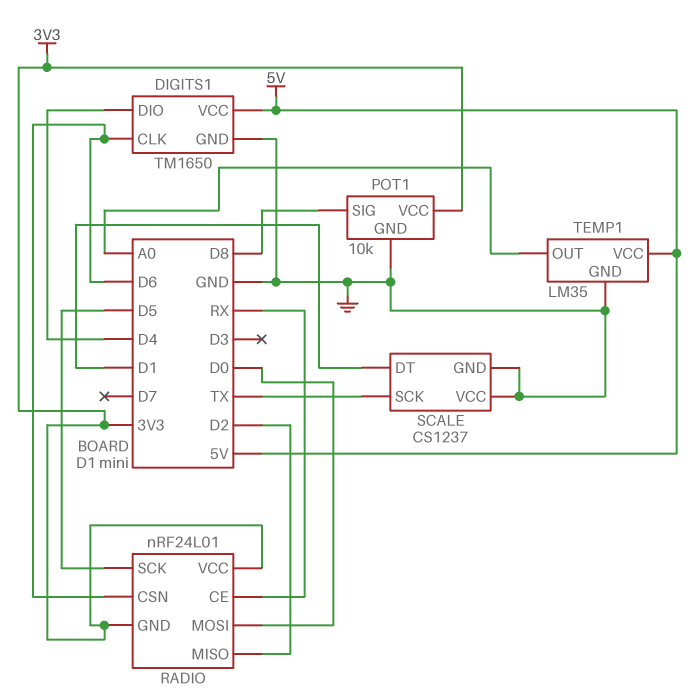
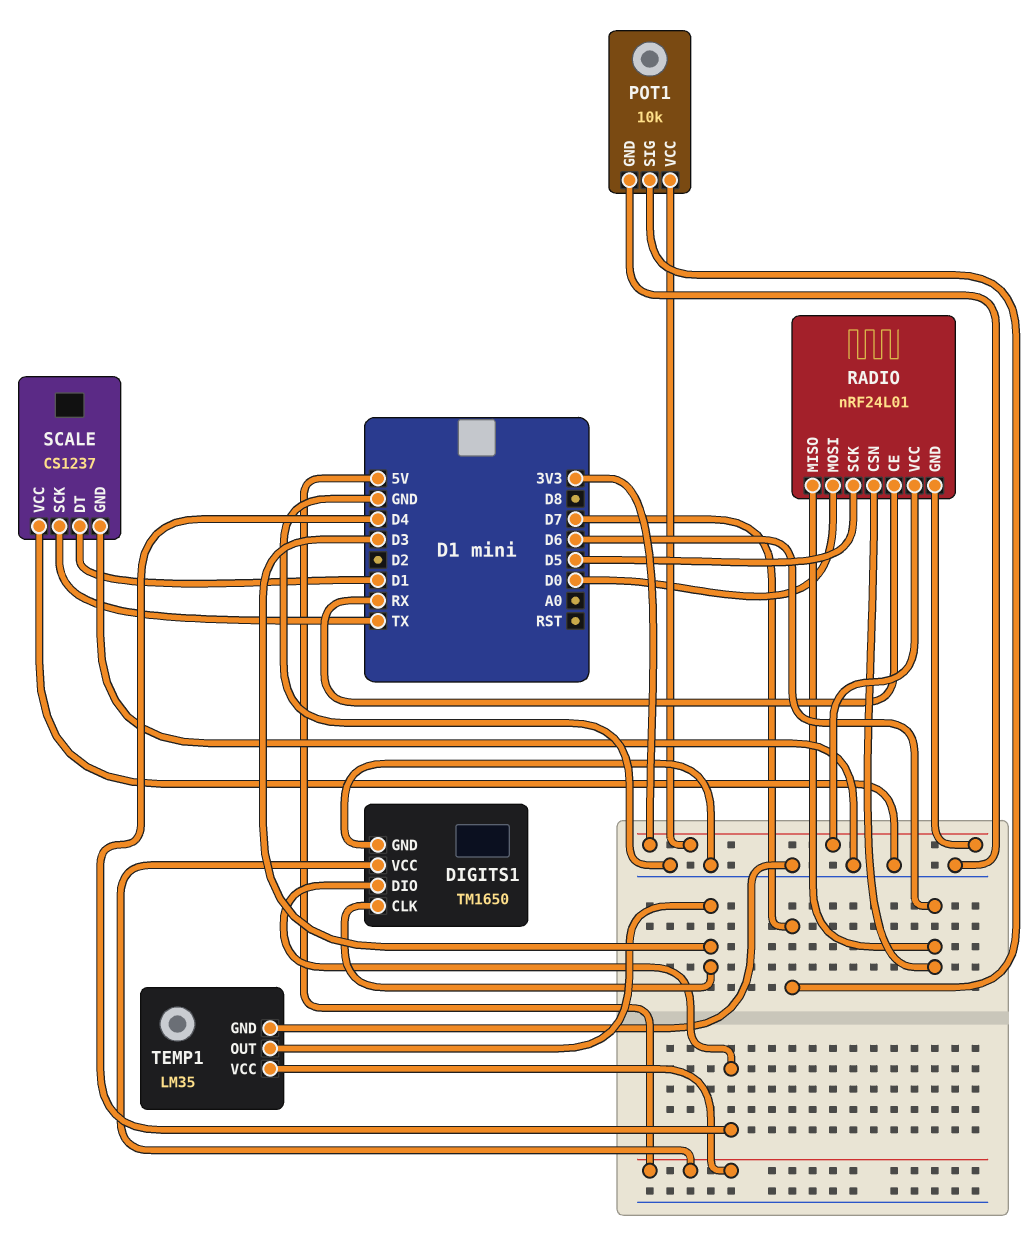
DIGITS1 pin CLK: D6 -> D3
POT1 pin SIG: D8 -> D7
RADIO pin MISO: D2 -> D6
TEMP1 pin OUT: A0 -> D3

